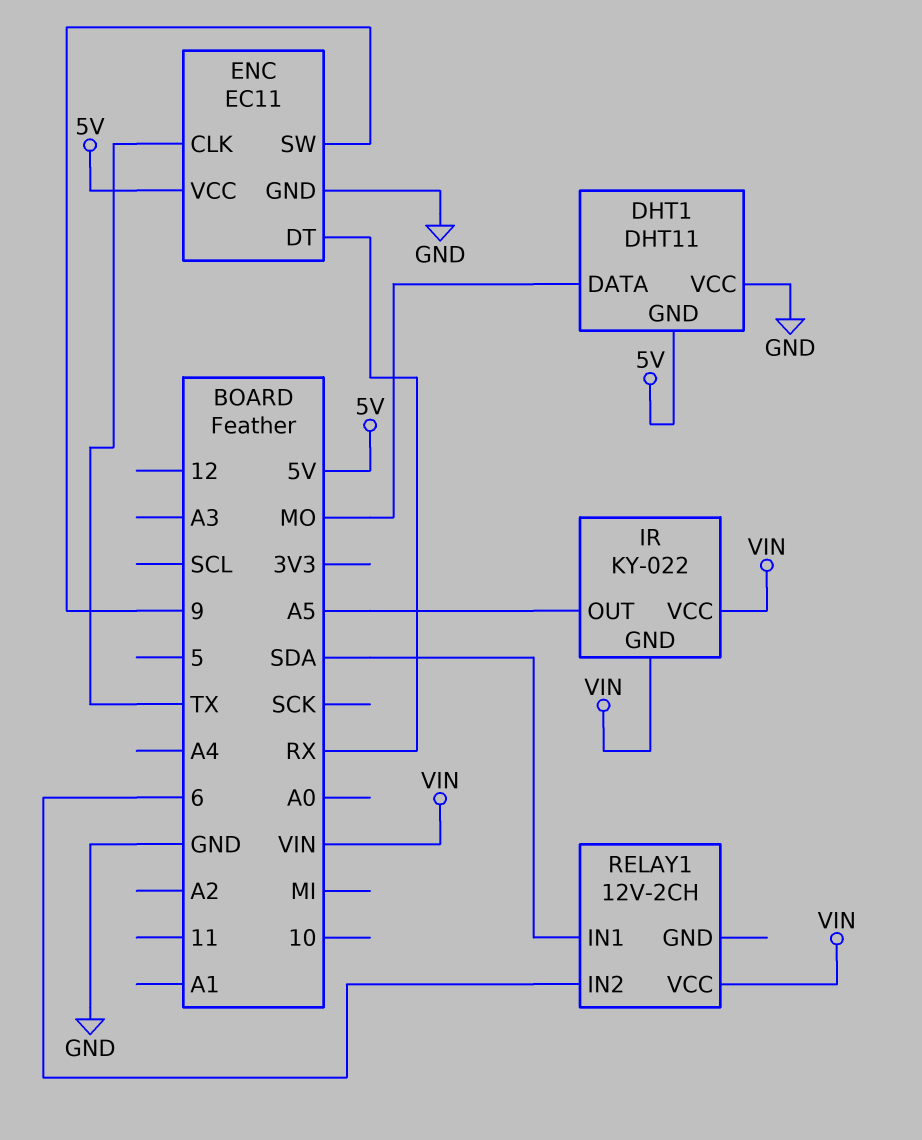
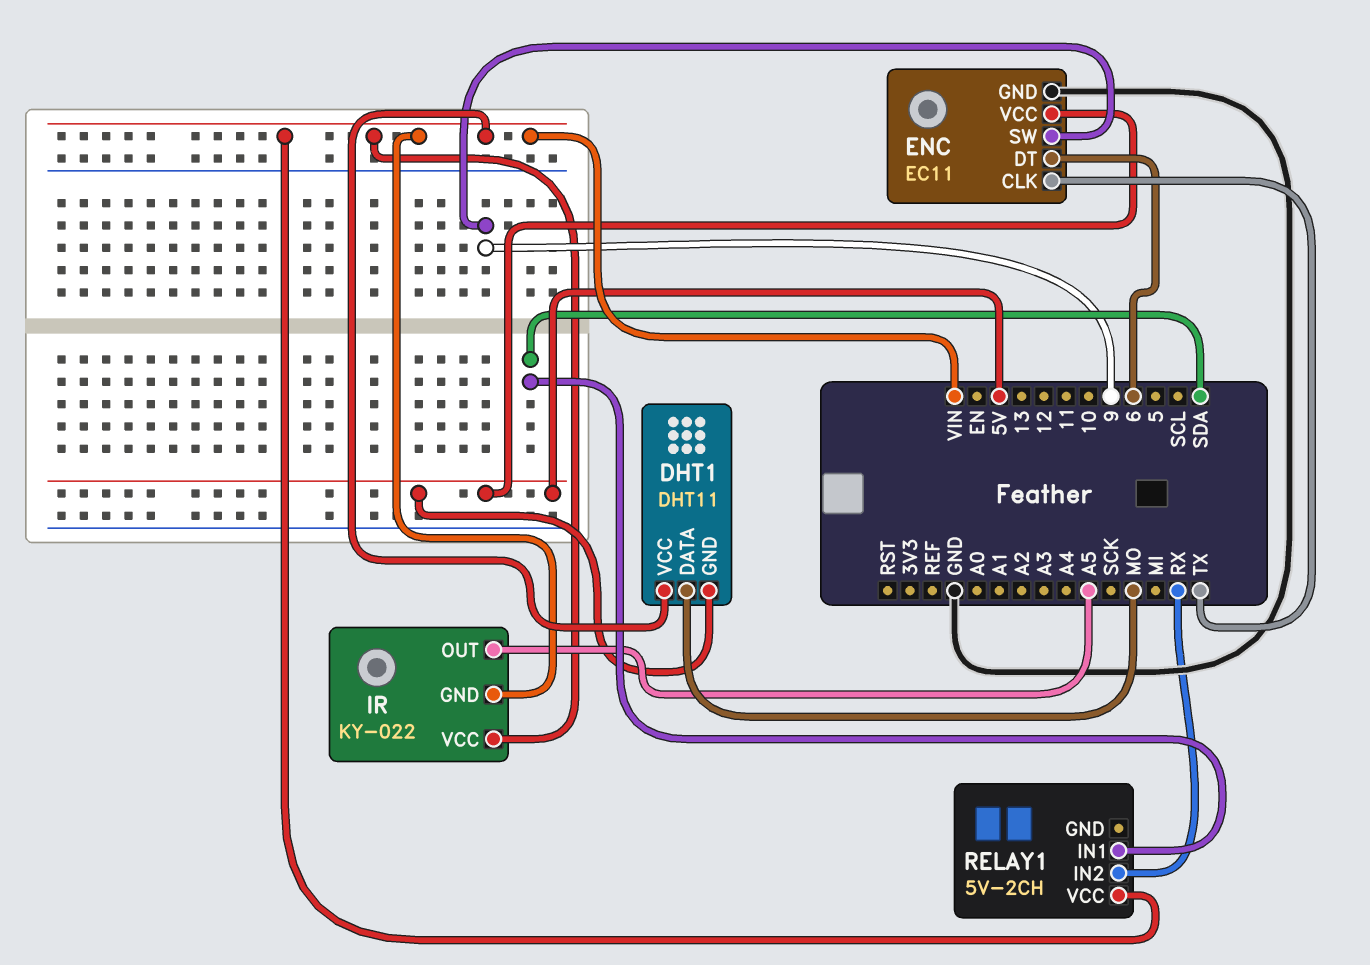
DHT1 pin VCC: GND -> VIN
ENC pin DT: RX -> 6
RELAY1: 12V-2CH -> 5V-2CH
RELAY1 pin IN2: 6 -> RX

